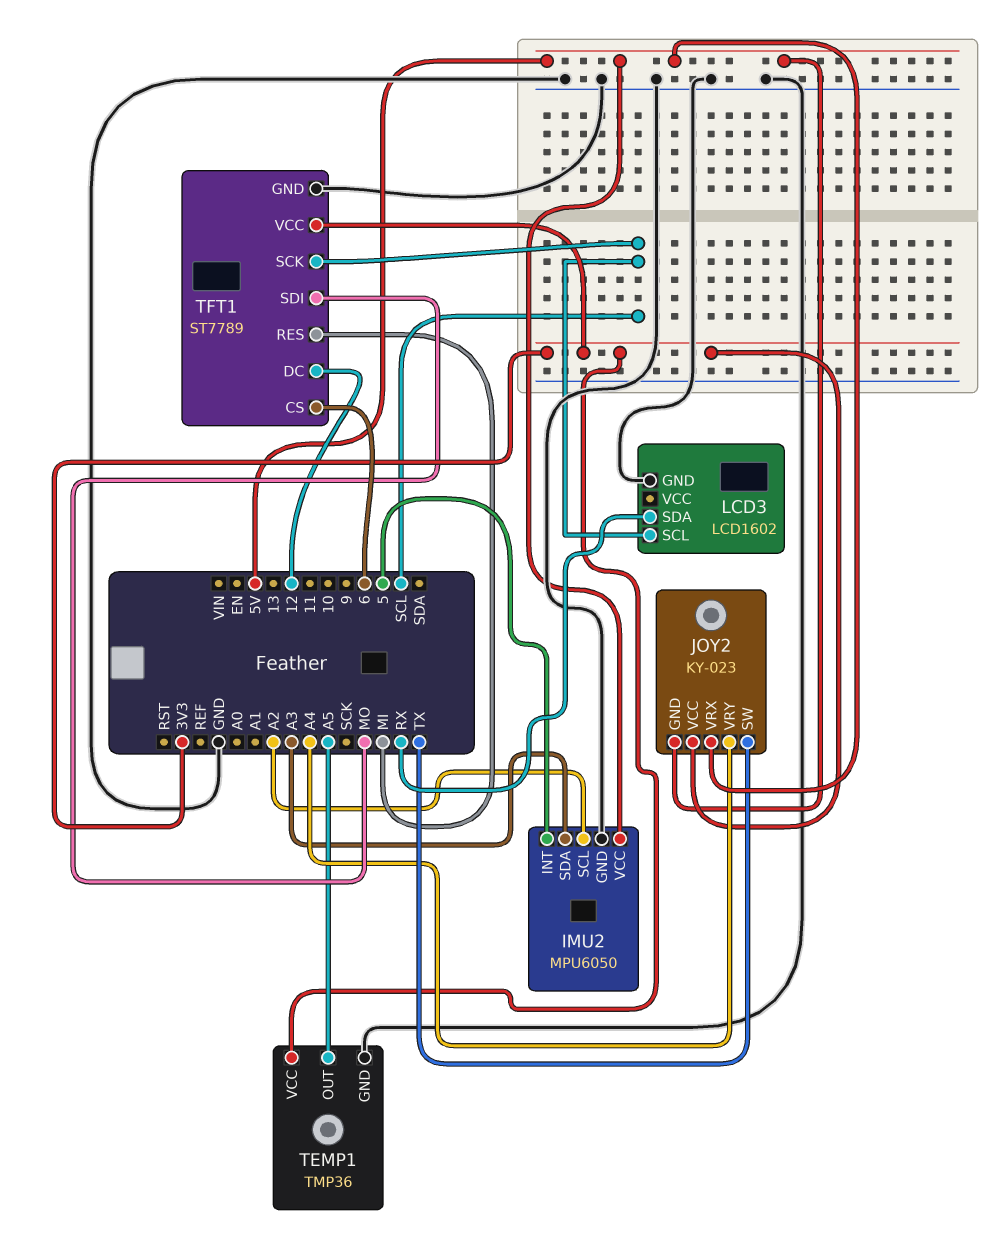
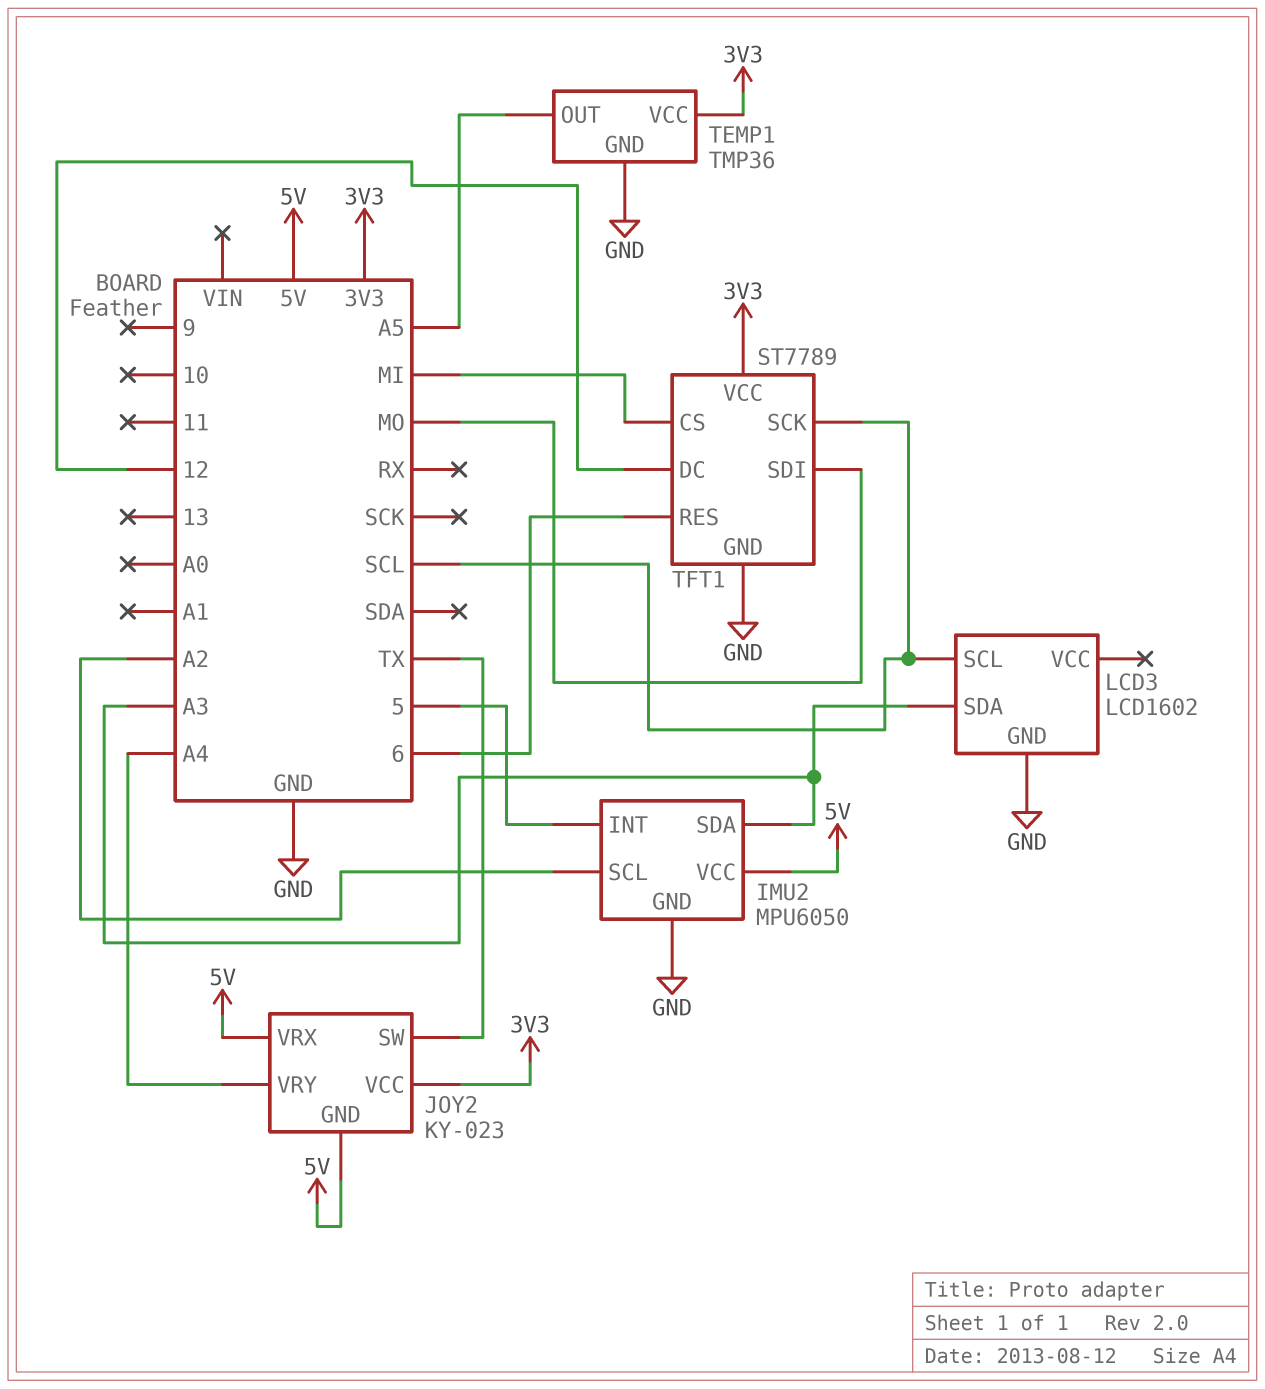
LCD3 pin SDA: RX -> A3
TFT1 pin CS: 6 -> MI
TFT1 pin RES: MI -> 6

